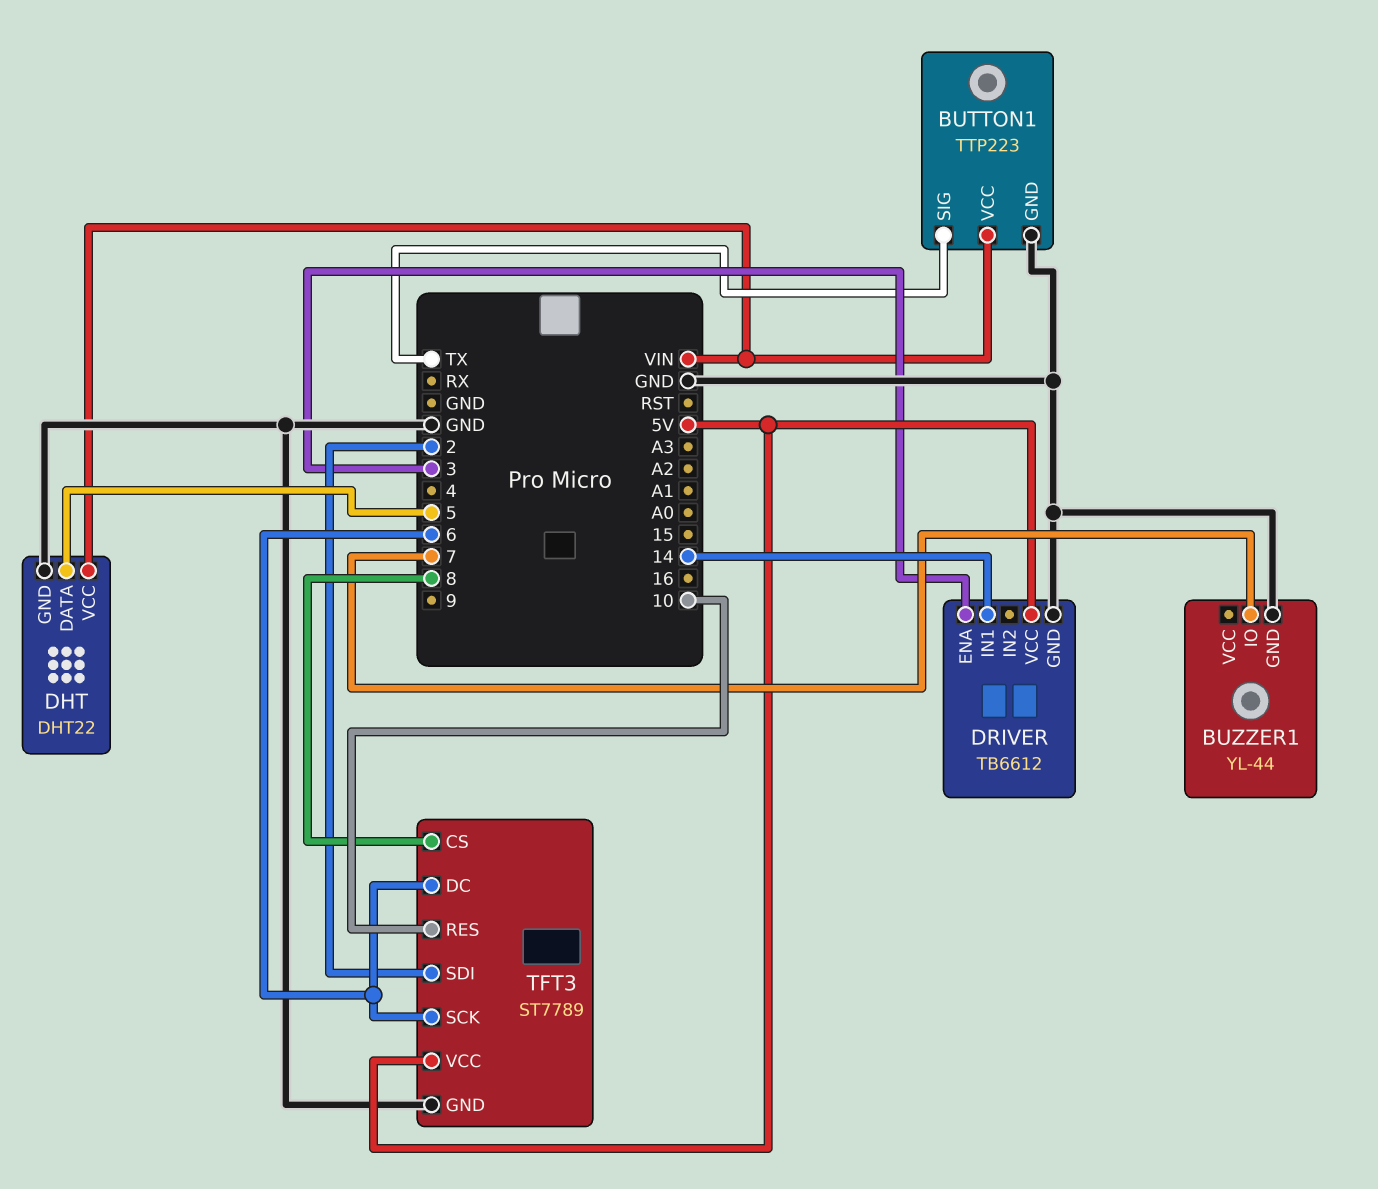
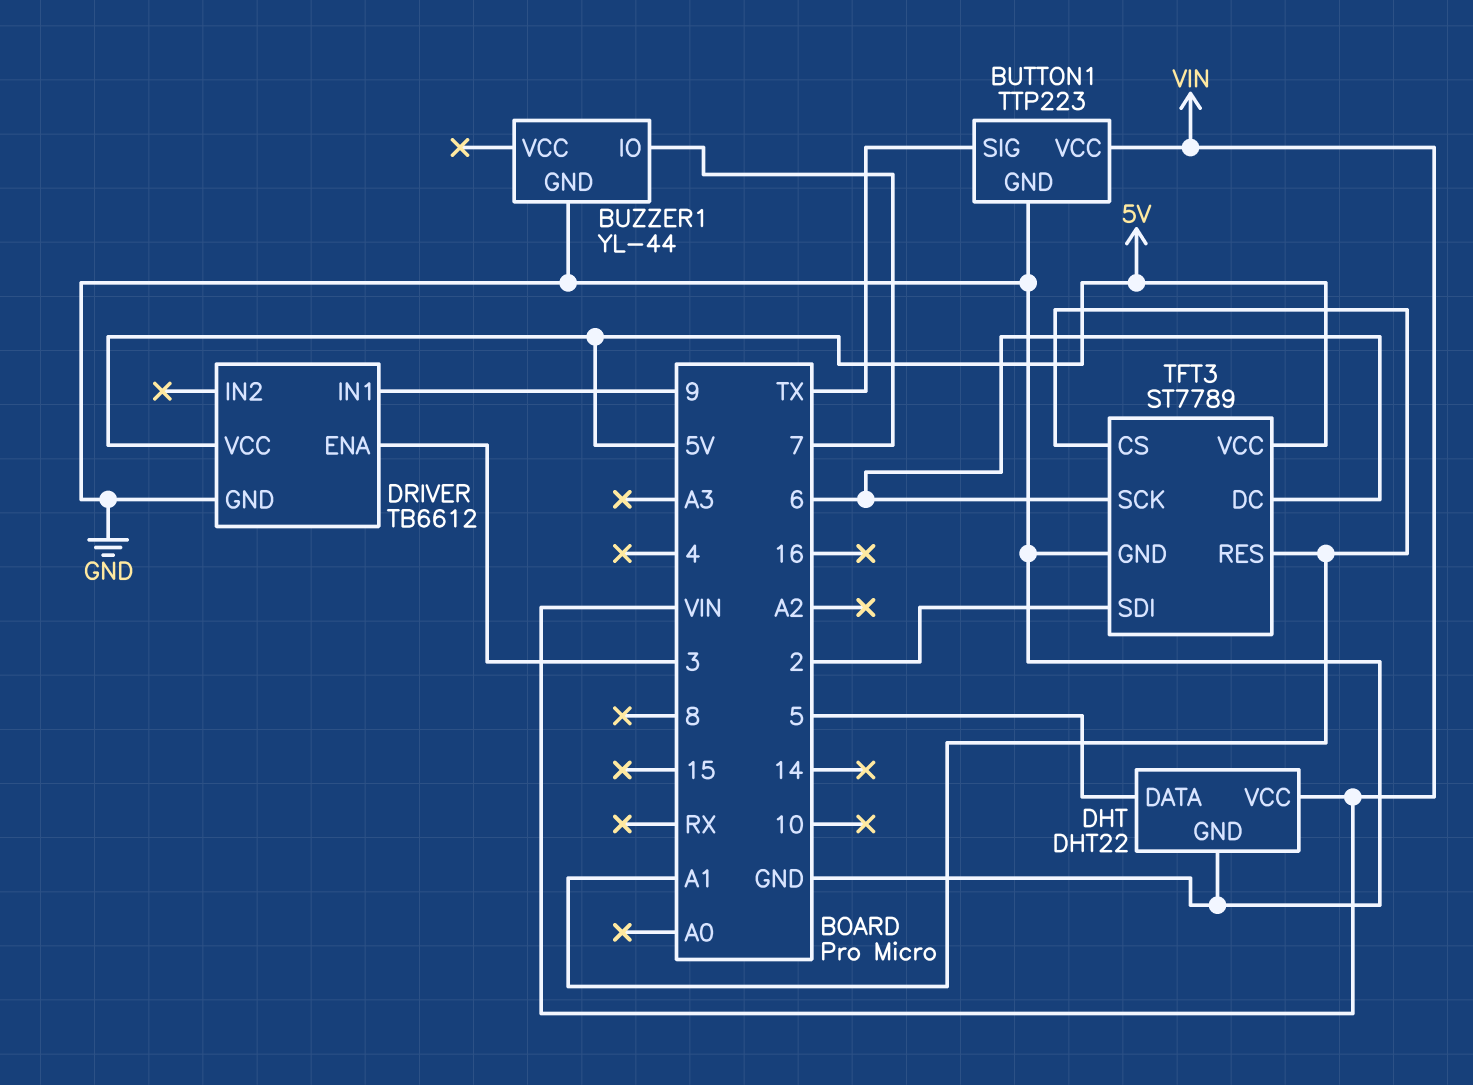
DRIVER pin IN1: 14 -> 9
TFT3 pin CS: 8 -> A1
TFT3 pin RES: 10 -> A1

